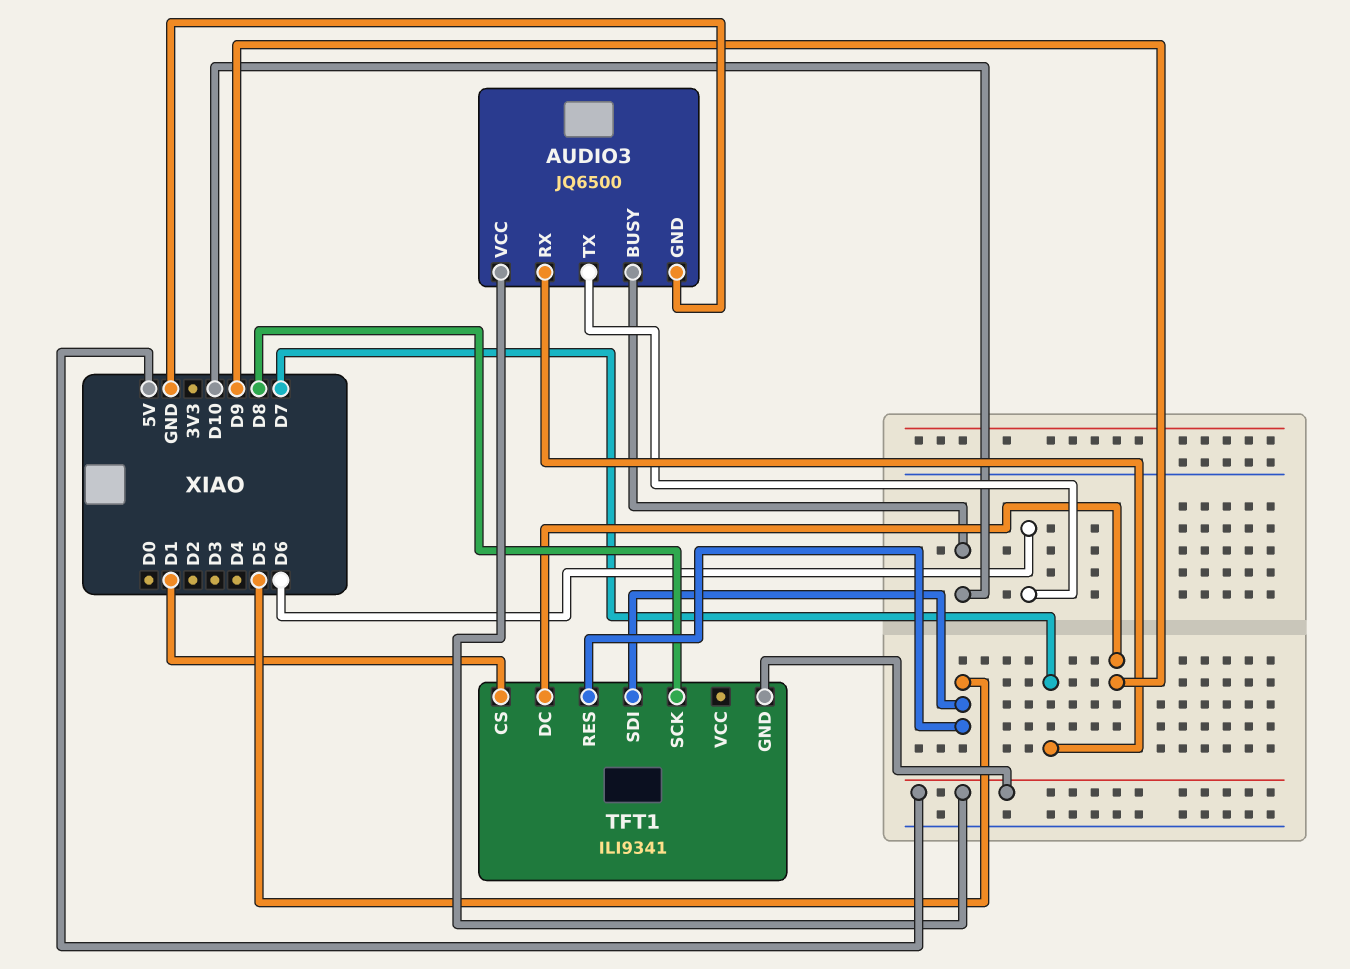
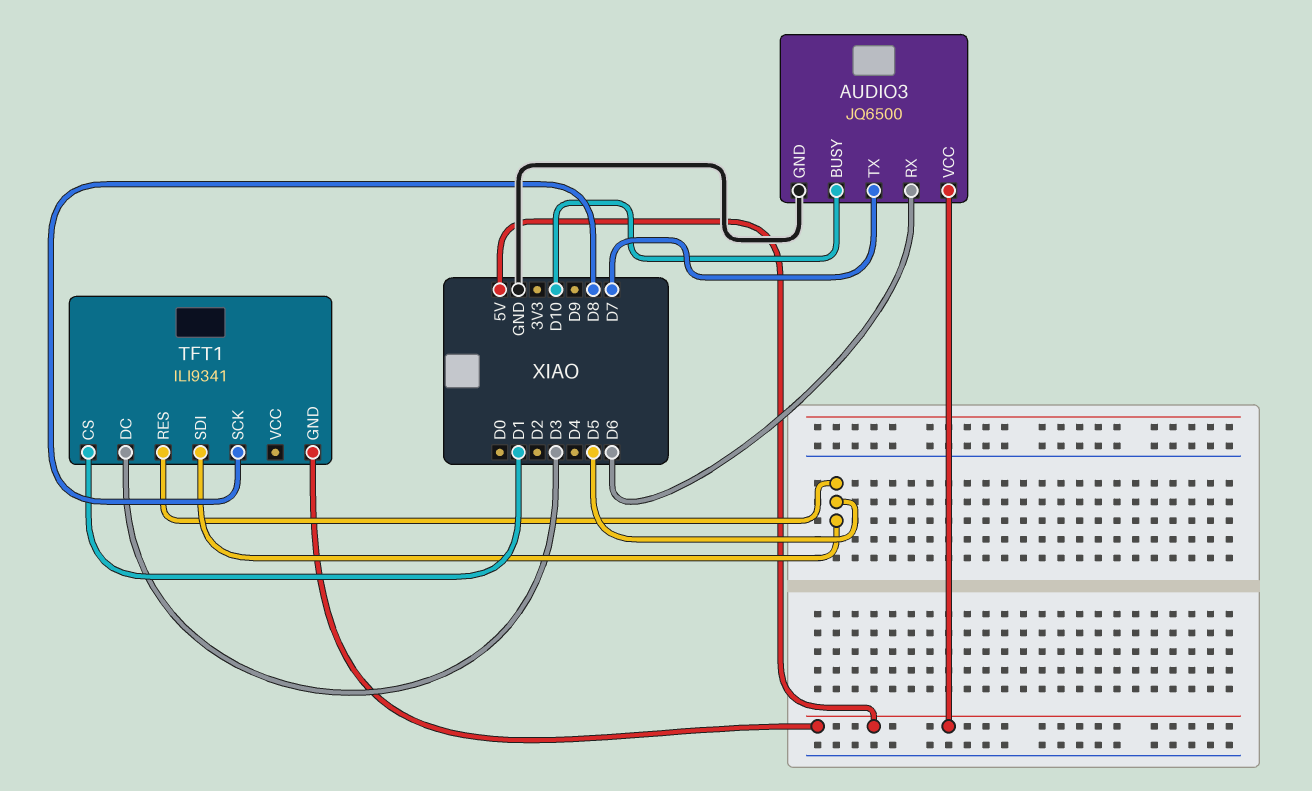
AUDIO3 pin RX: D7 -> D6
AUDIO3 pin TX: D6 -> D7
TFT1 pin DC: D9 -> D3

